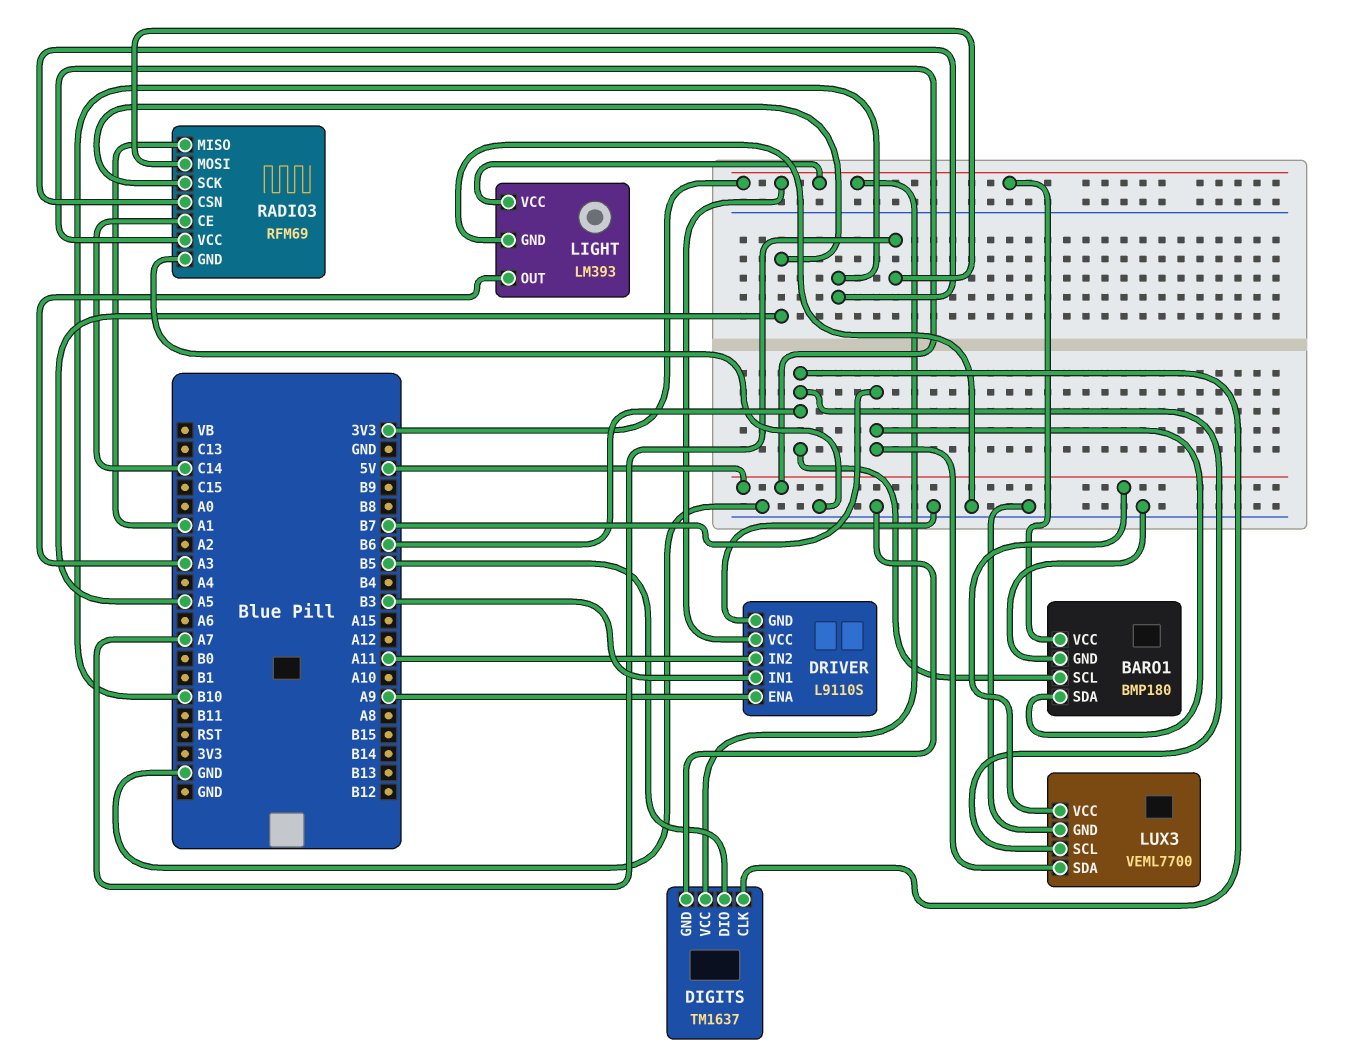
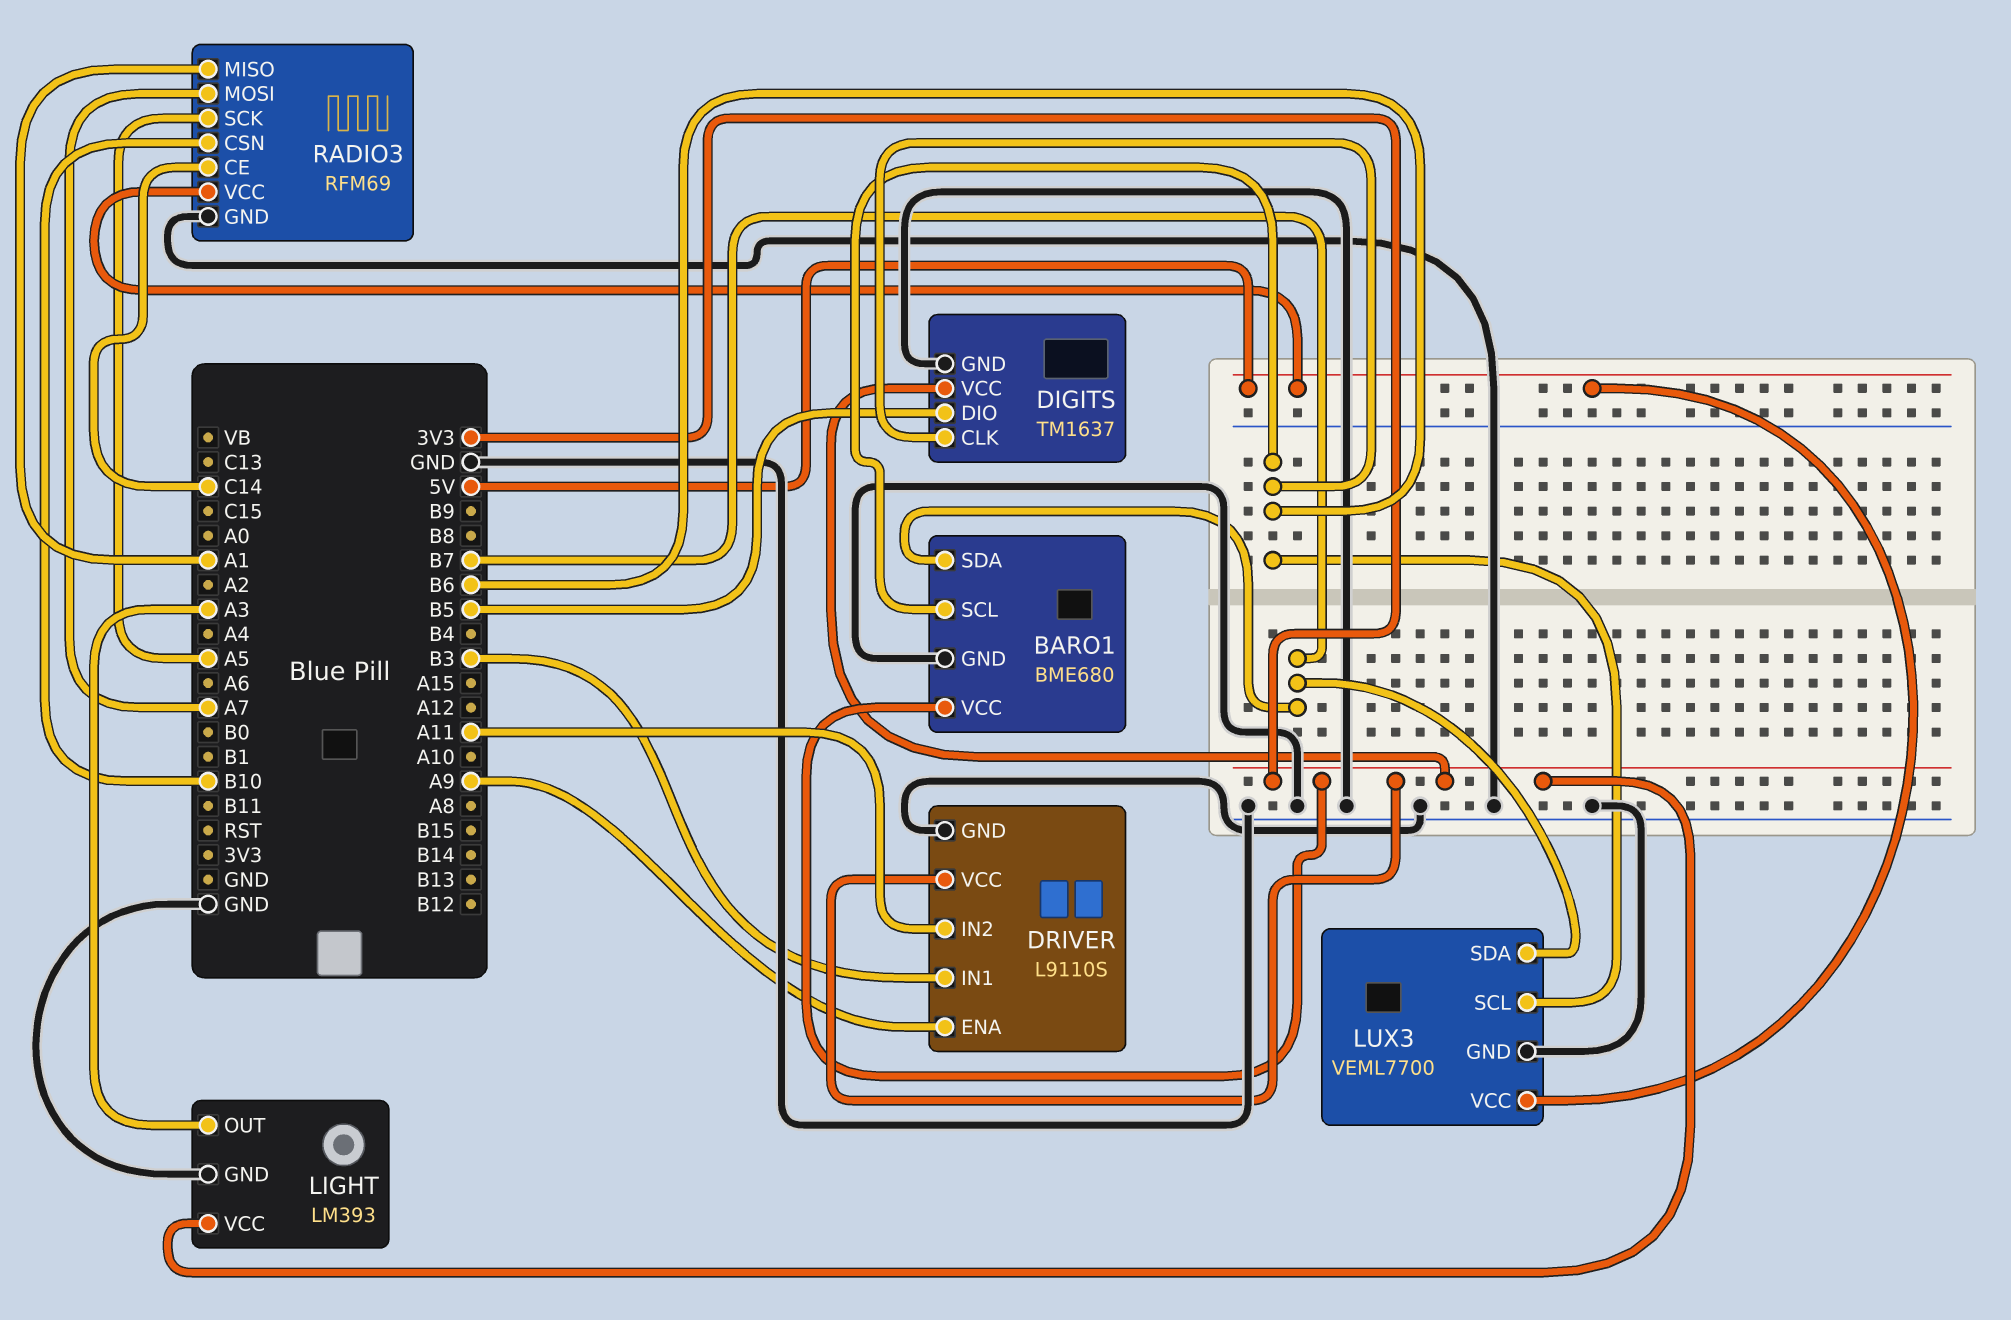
BARO1: BMP180 -> BME680

